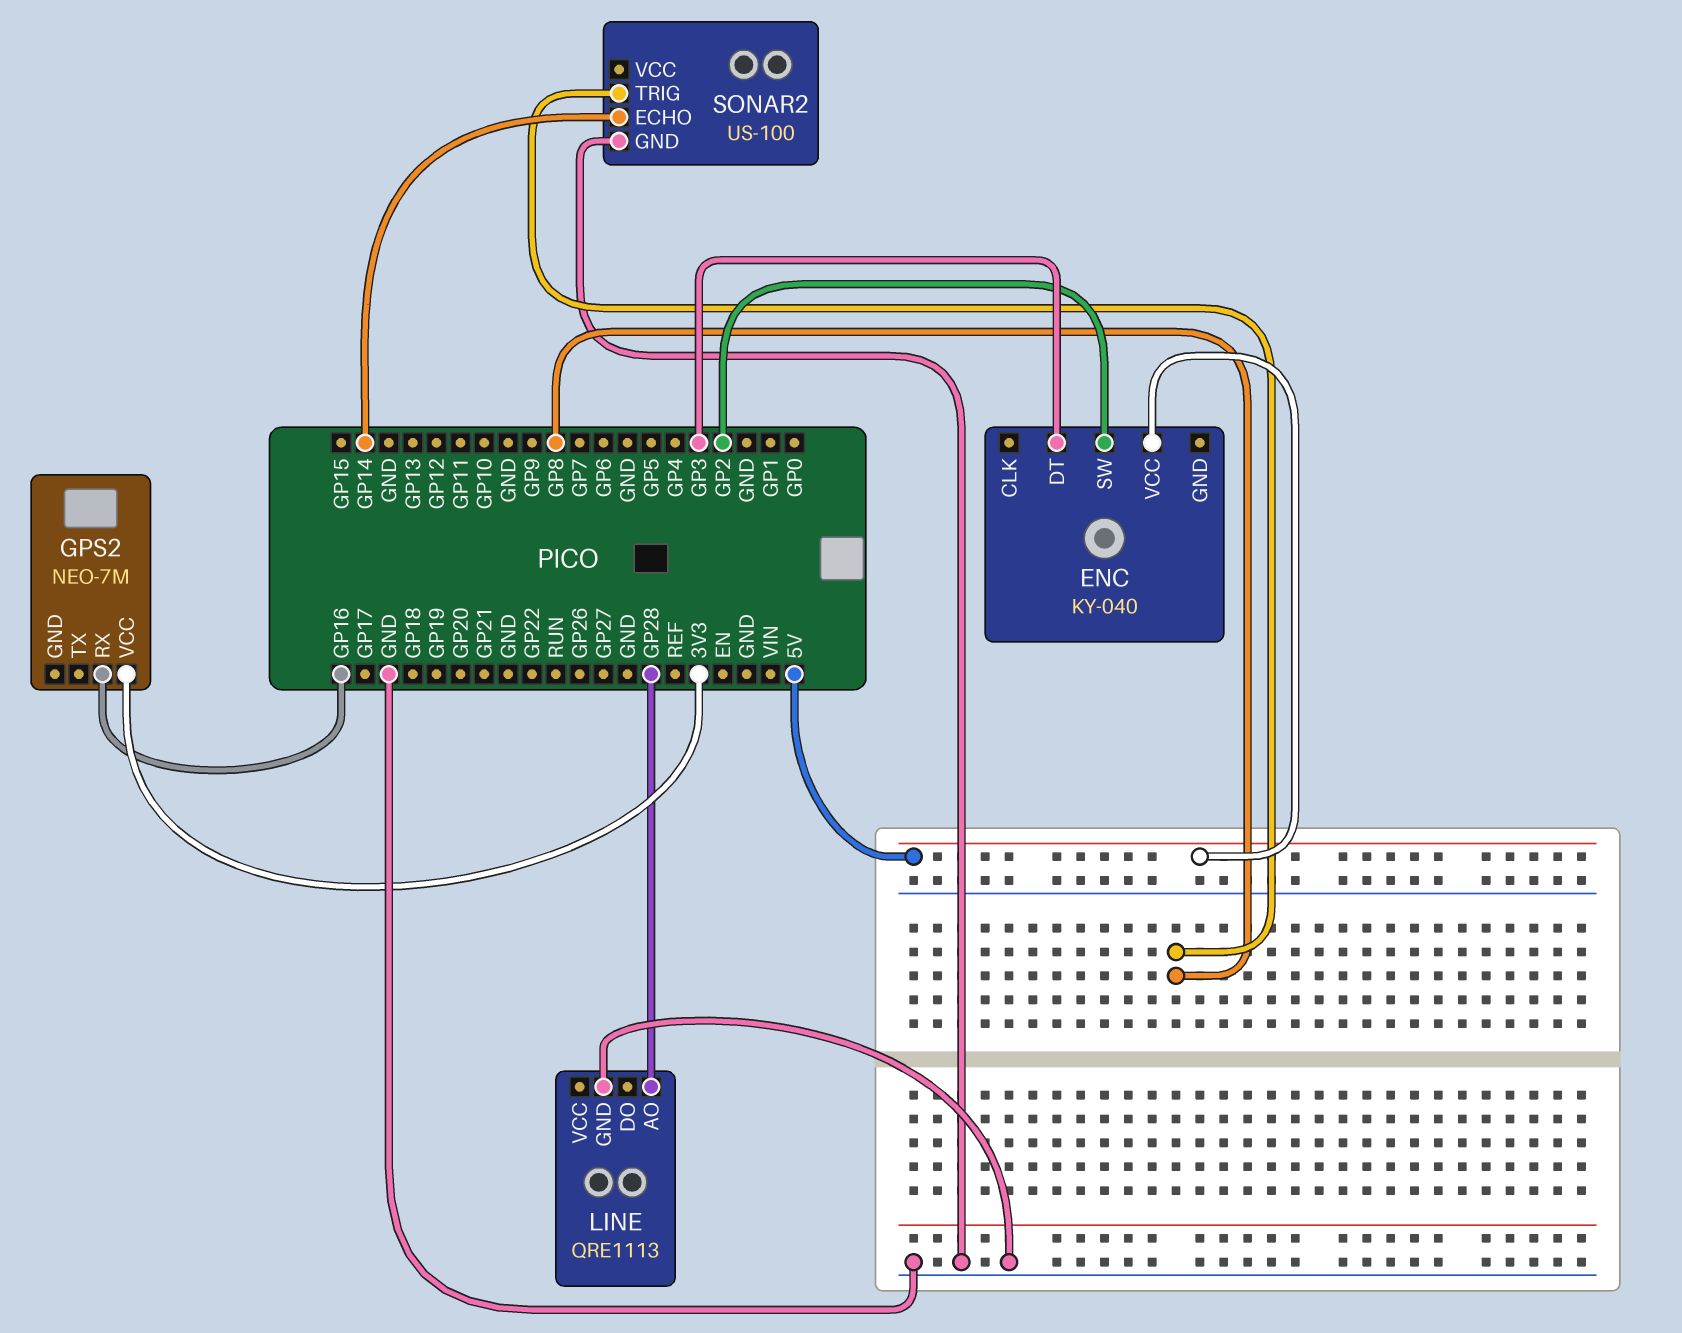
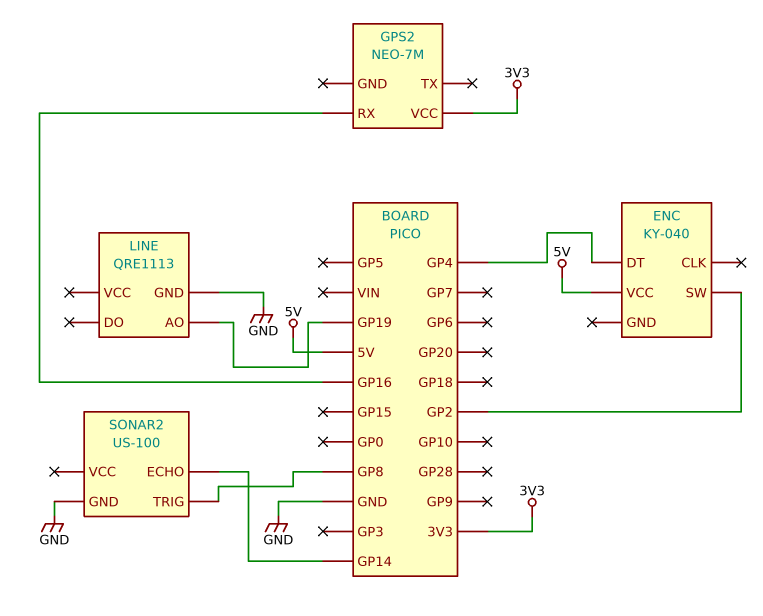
ENC pin DT: GP3 -> GP4
LINE pin AO: GP28 -> GP19

